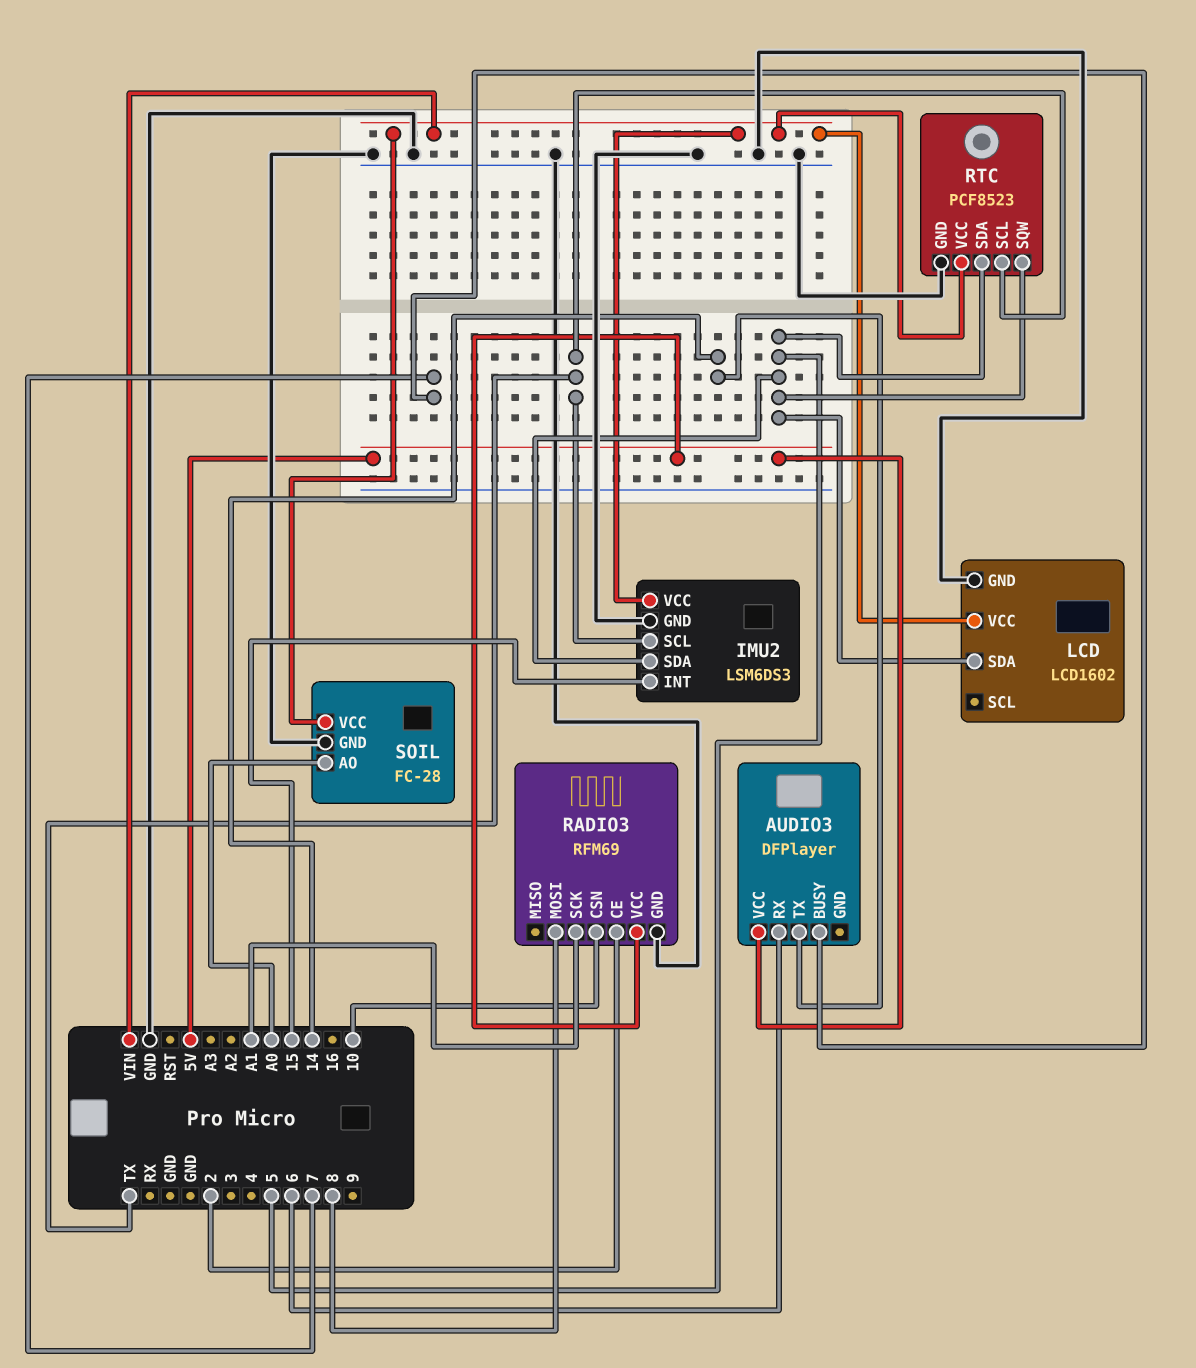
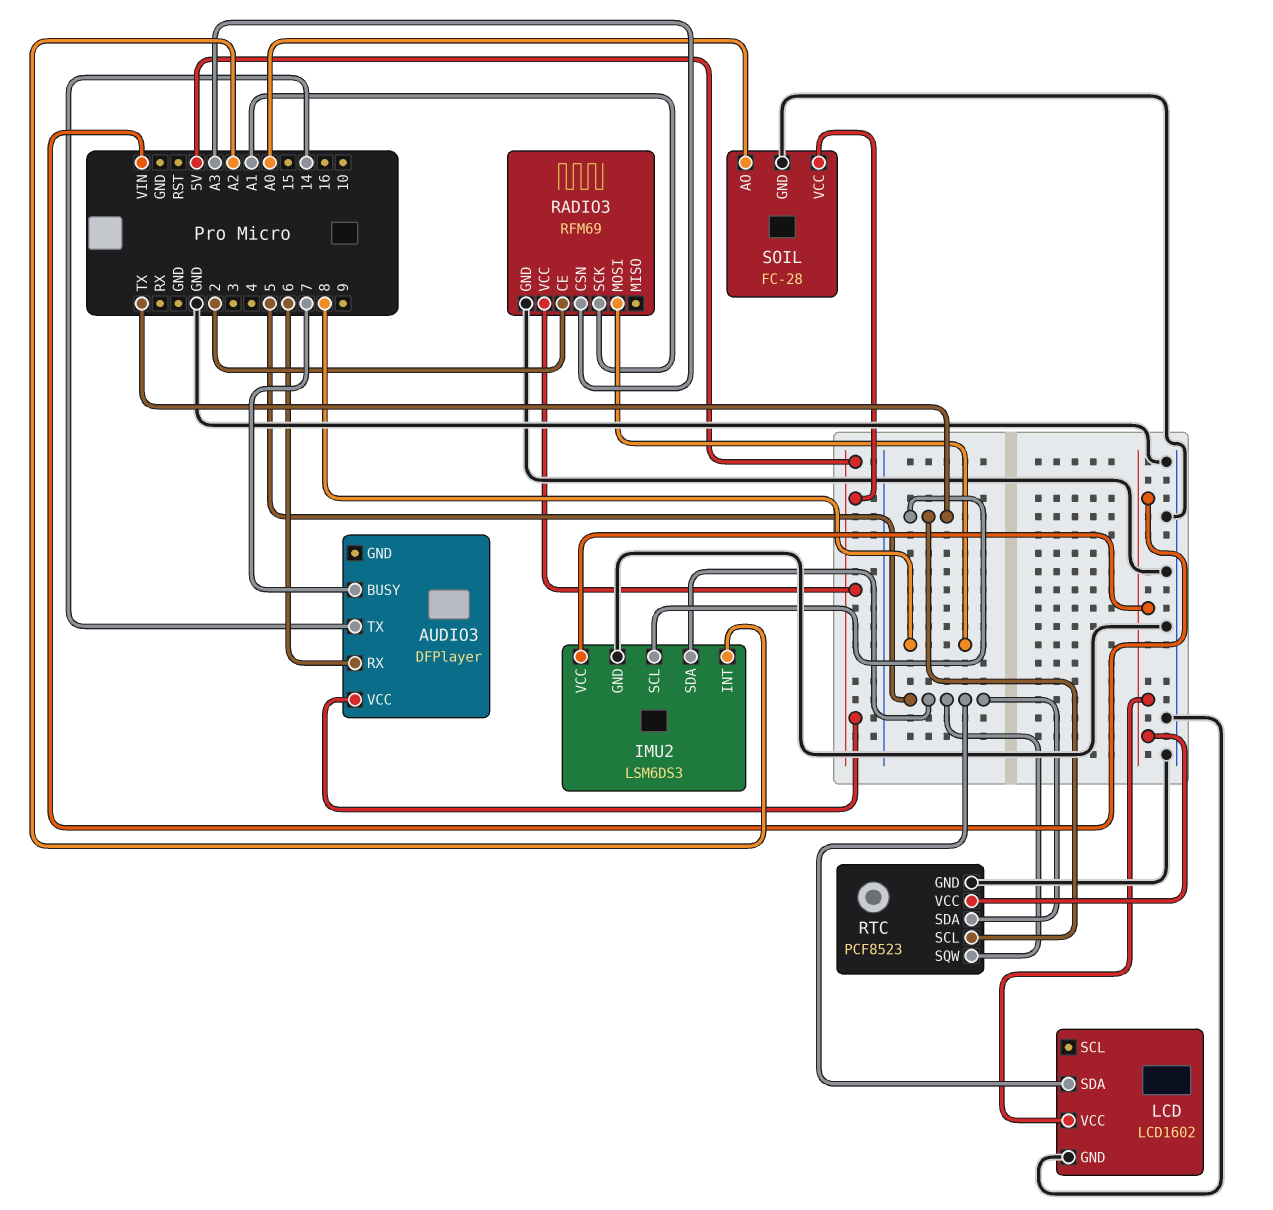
IMU2 pin INT: 15 -> A2
RADIO3 pin CSN: 10 -> A3
SOIL pin VCC: VIN -> 5V

